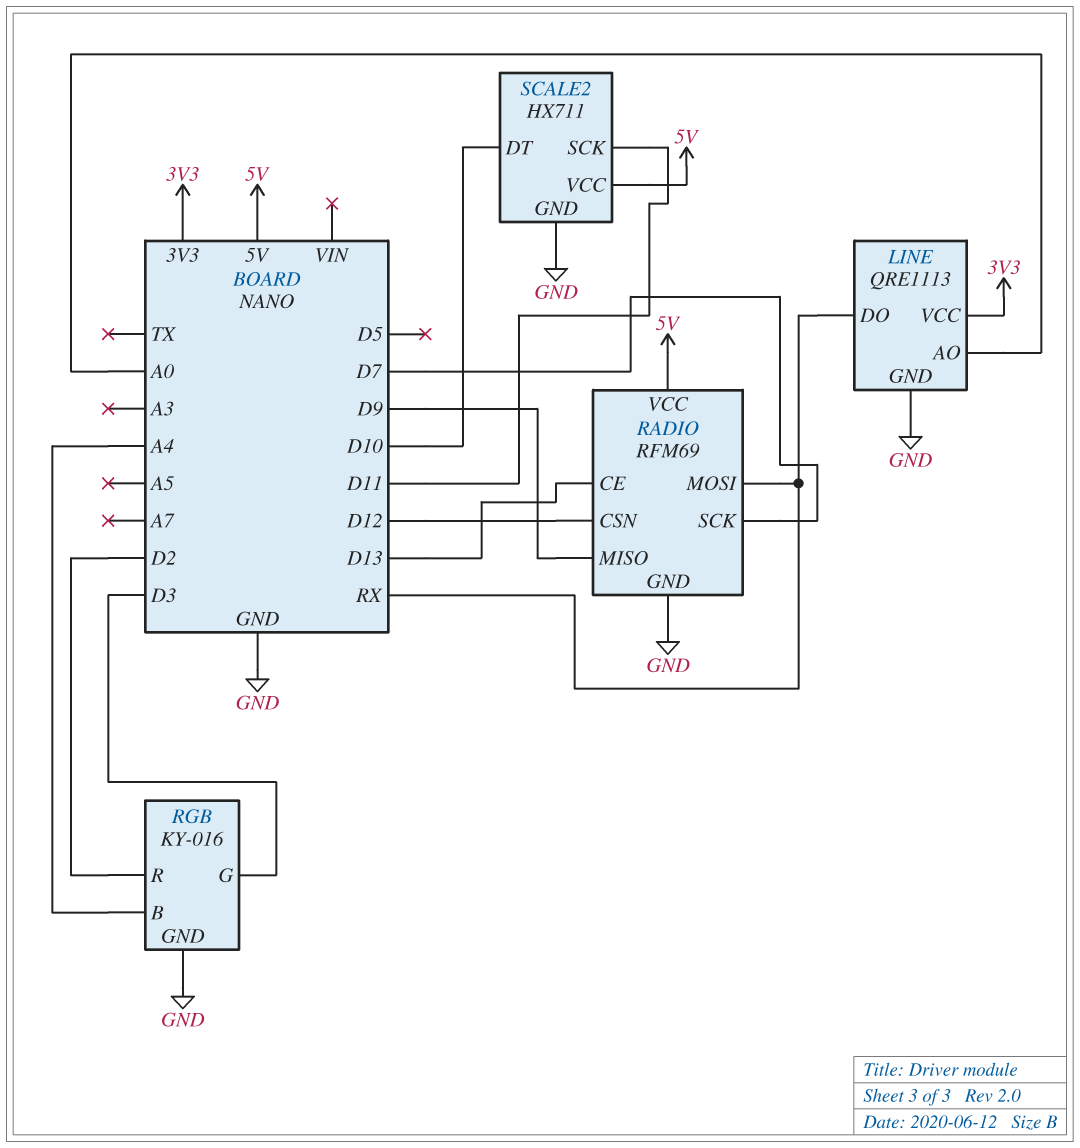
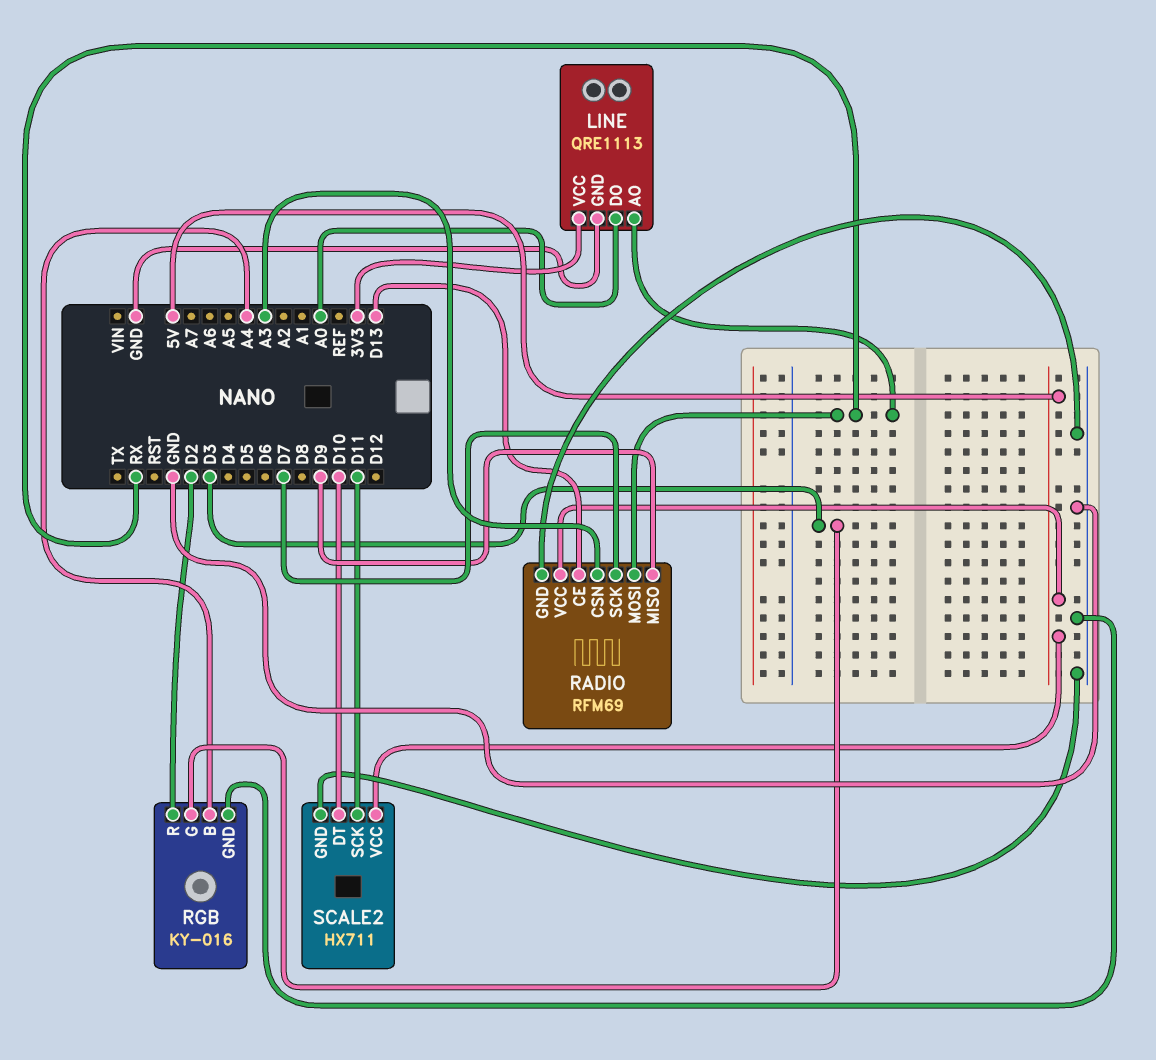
LINE pin AO: A0 -> RX
LINE pin DO: RX -> A0
RADIO pin CSN: D12 -> A3

